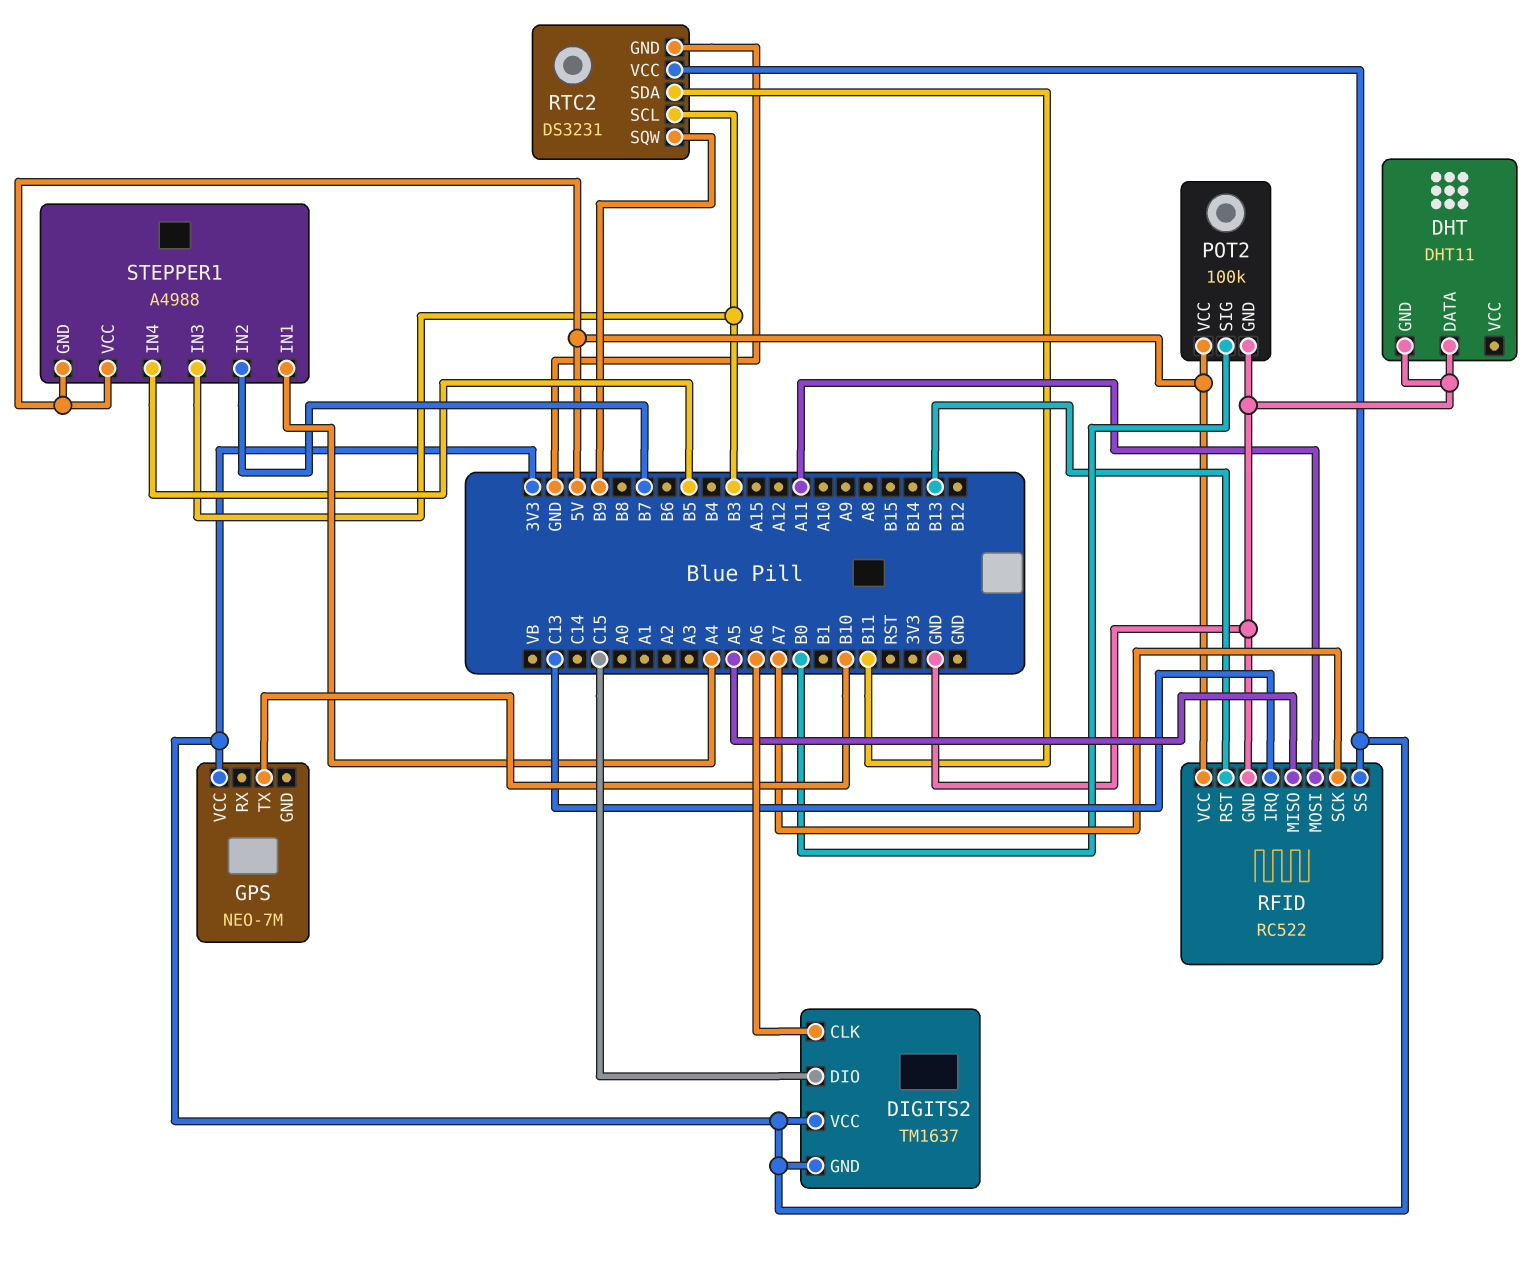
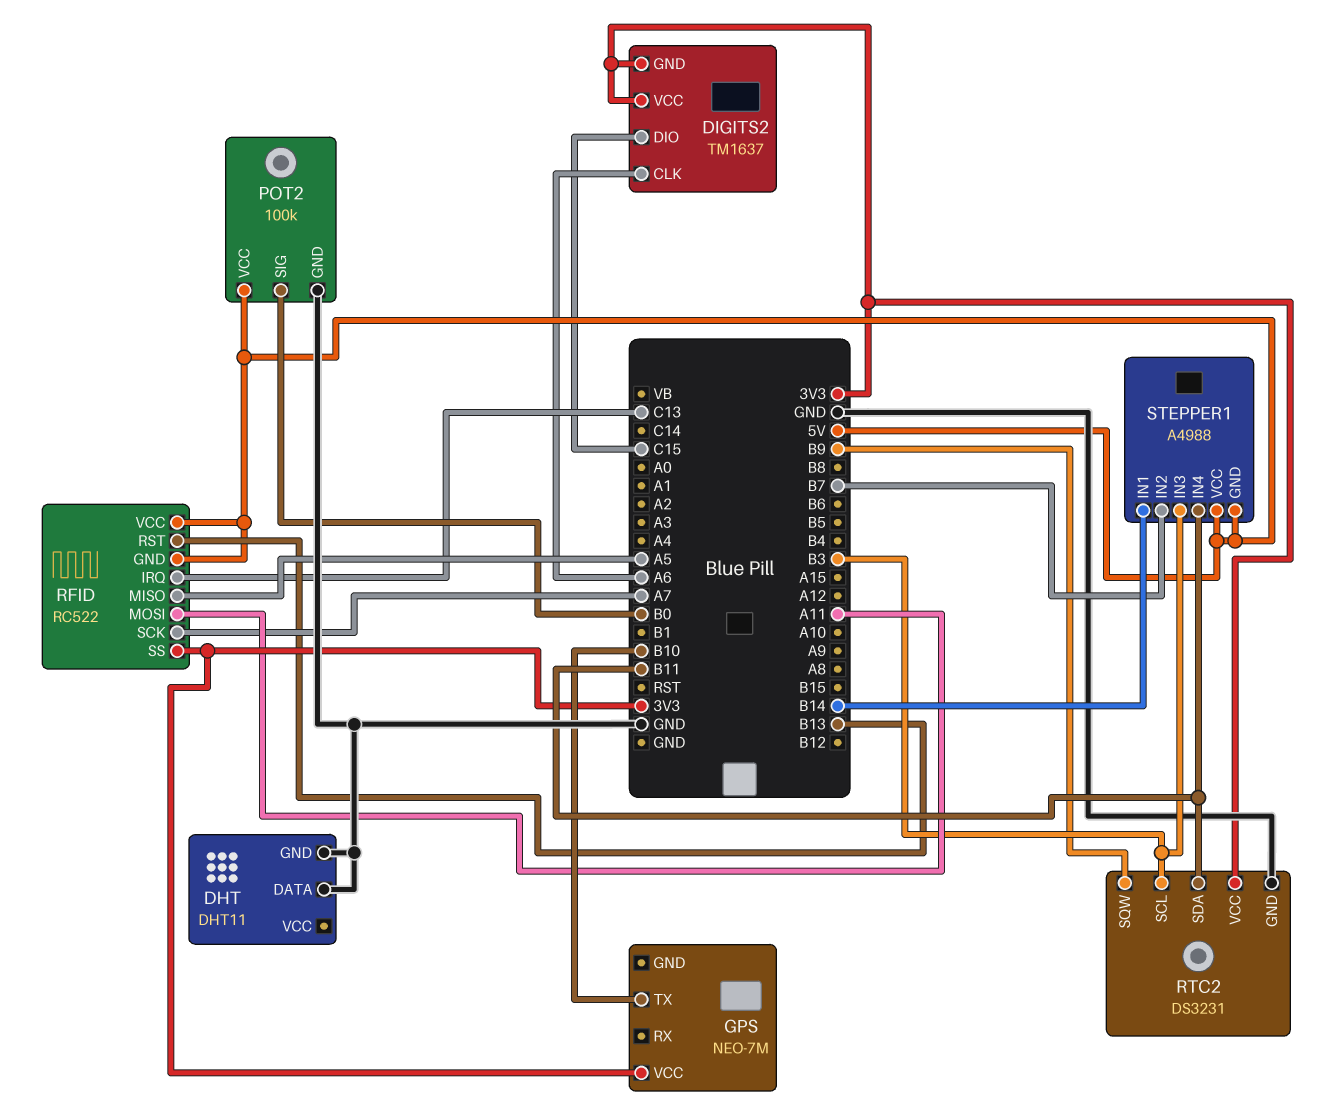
RFID pin GND: GND -> 5V
STEPPER1 pin IN1: A4 -> B14
STEPPER1 pin IN4: B5 -> B11

